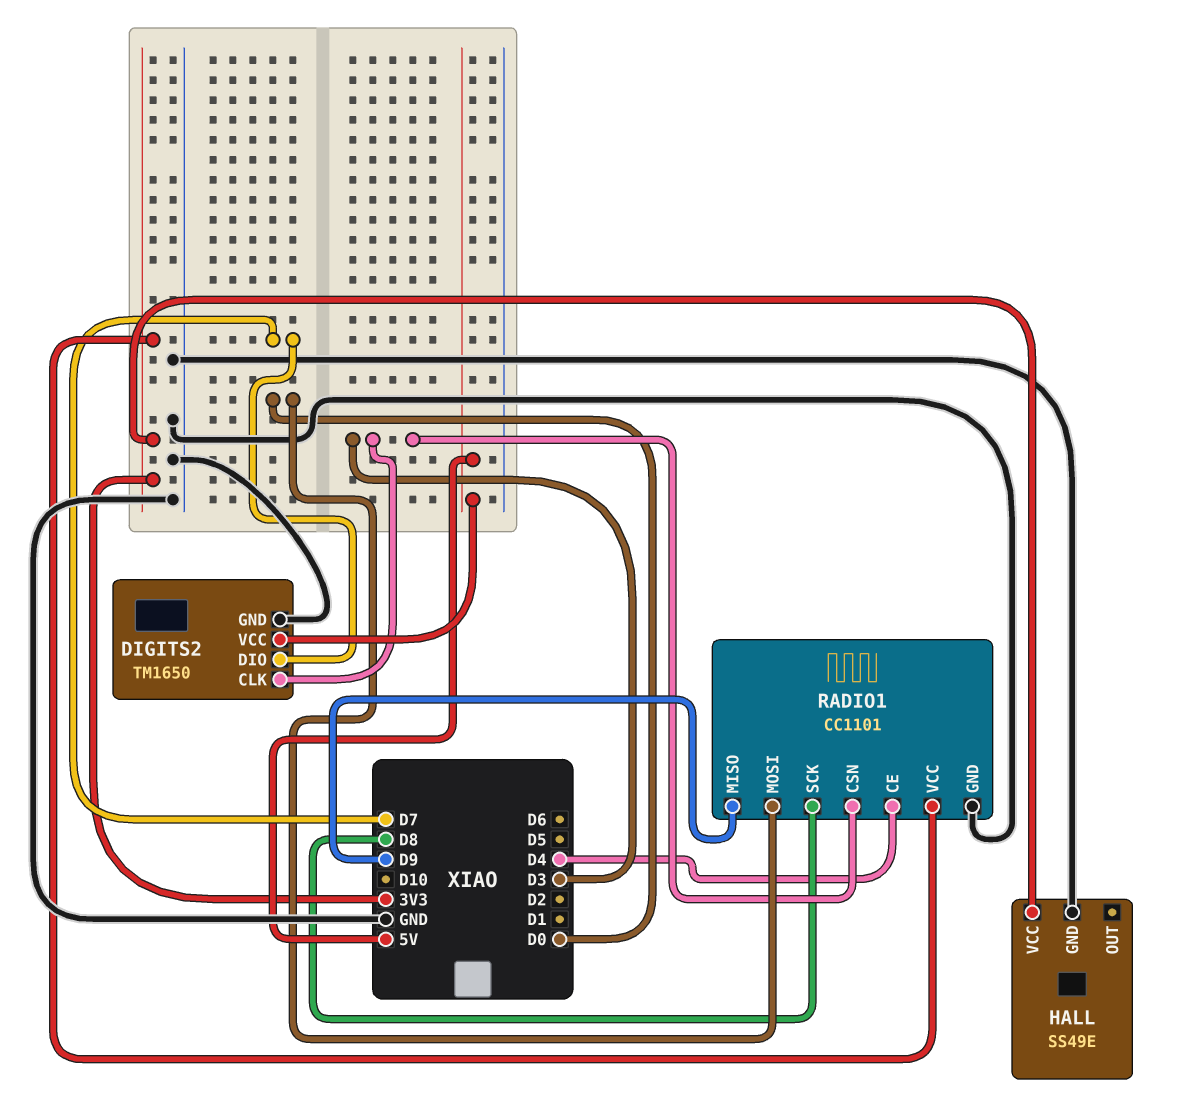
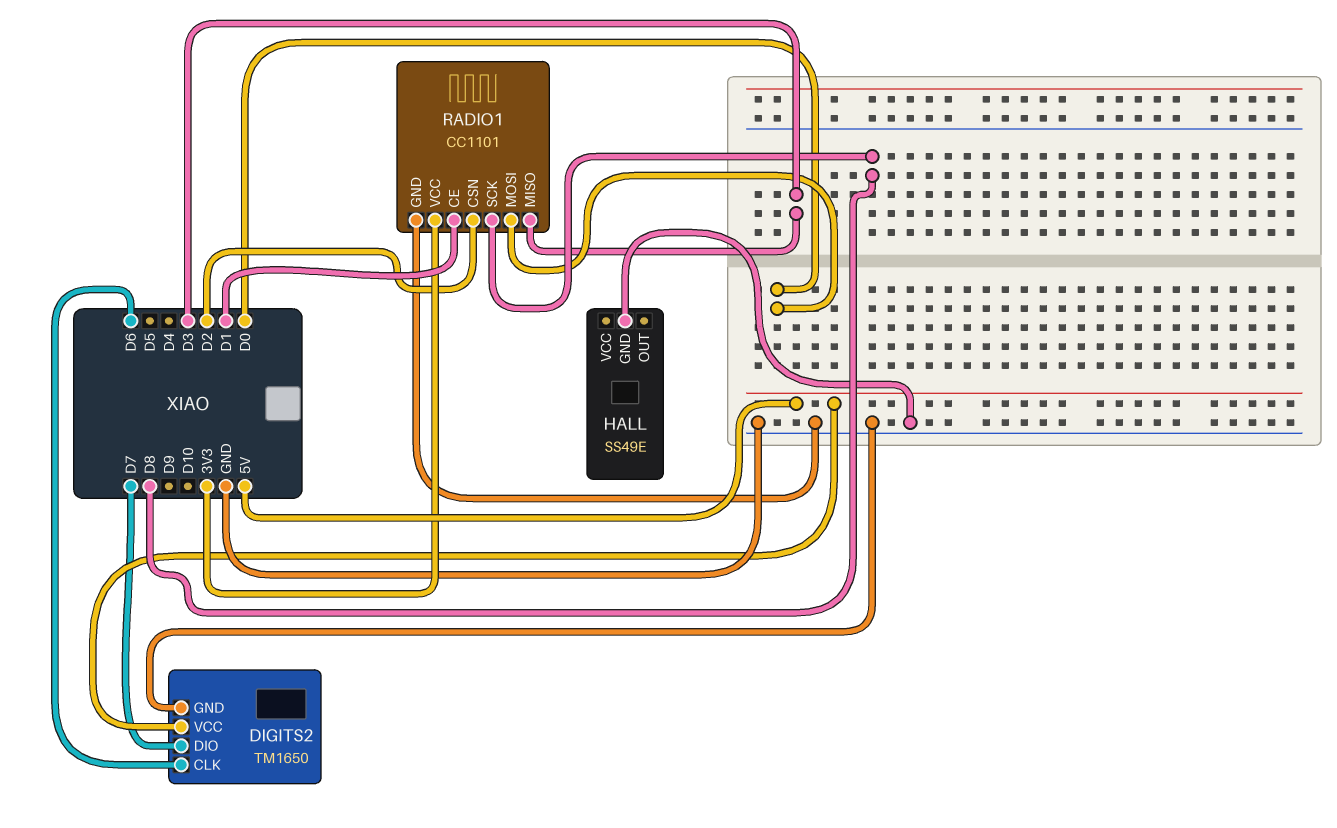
DIGITS2 pin CLK: D3 -> D6
HALL pin VCC: 3V3 -> none
RADIO1 pin CE: D4 -> D1
RADIO1 pin CSN: D3 -> D2
RADIO1 pin MISO: D9 -> D3

